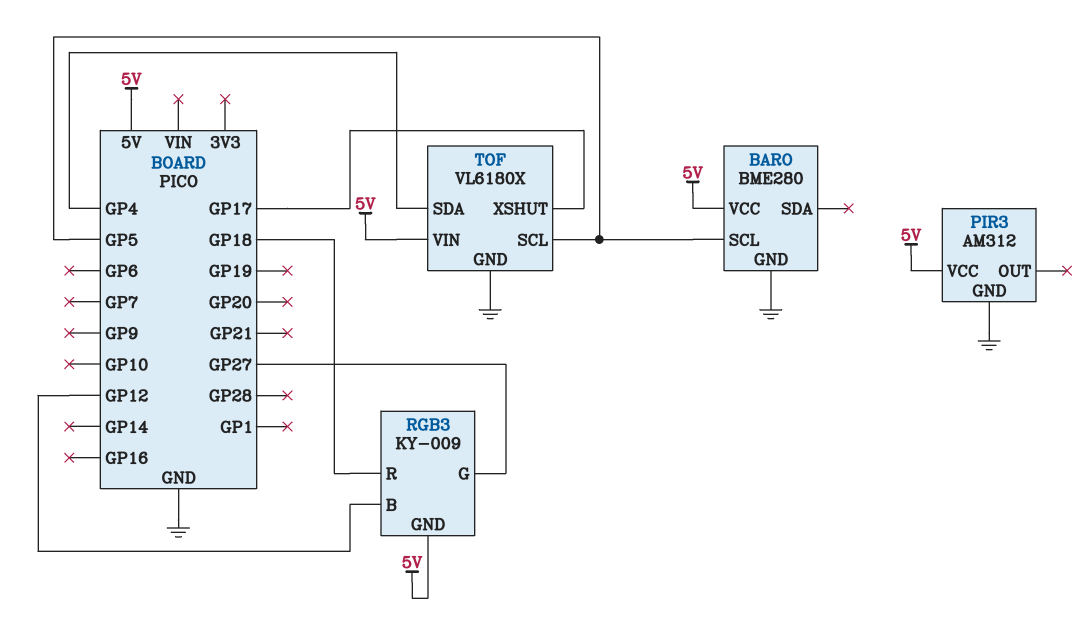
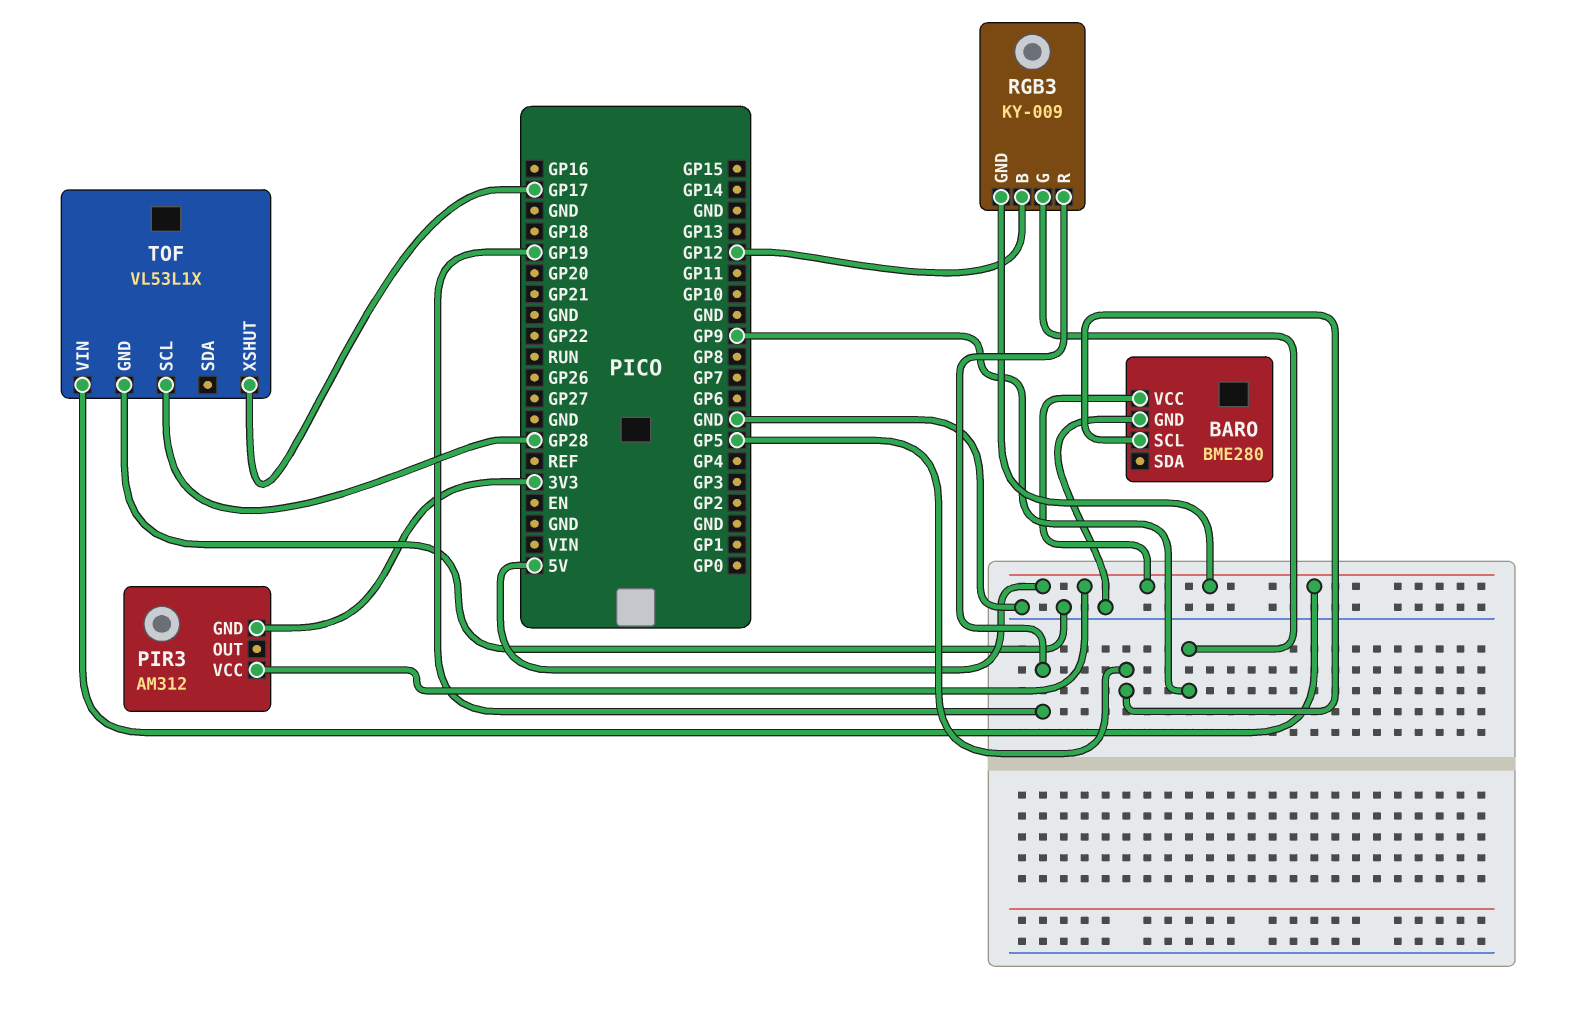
PIR3 pin GND: GND -> 3V3
RGB3 pin G: GP27 -> GP9
RGB3 pin R: GP18 -> GP19
TOF: VL6180X -> VL53L1X
TOF pin SCL: GP5 -> GP28
TOF pin SDA: GP4 -> none

